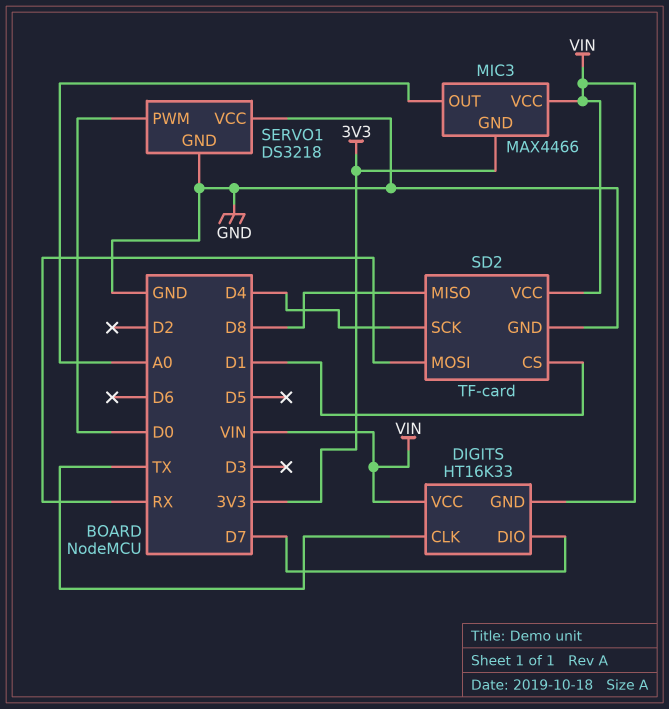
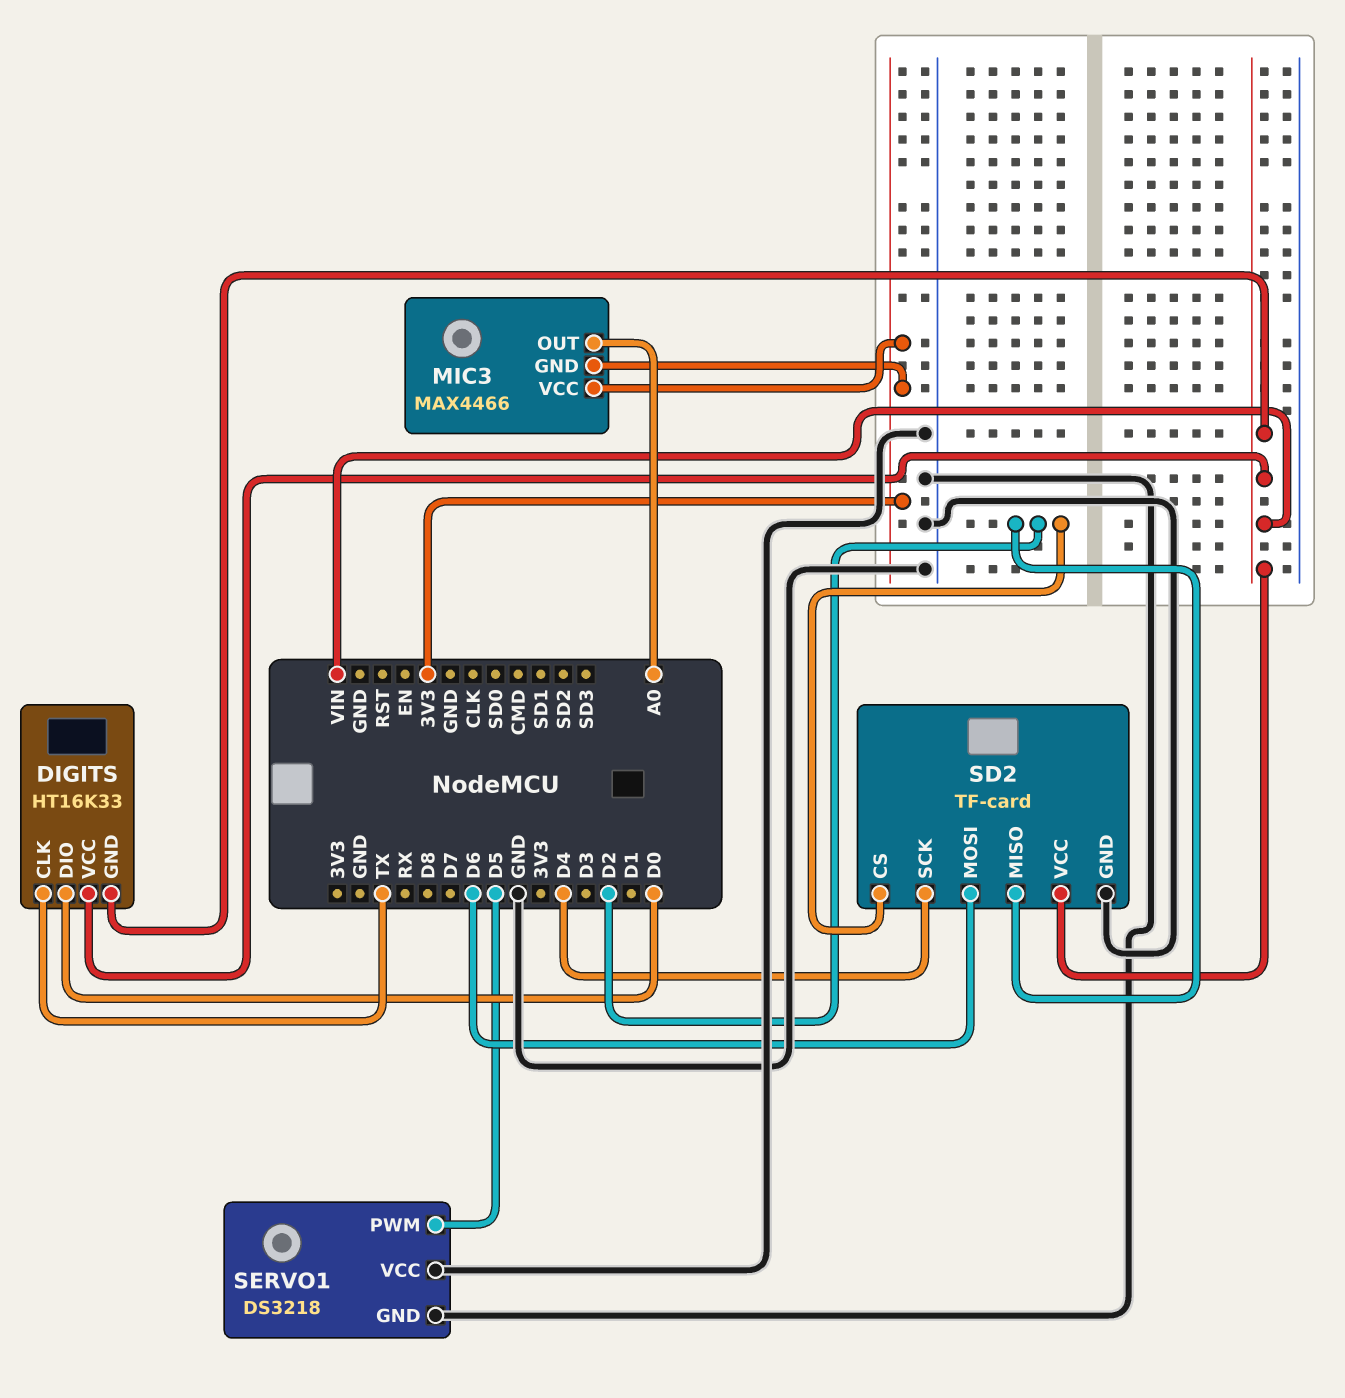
DIGITS pin DIO: D7 -> D0
MIC3 pin VCC: VIN -> 3V3
SD2 pin CS: D1 -> D2
SD2 pin MISO: D8 -> D2
SD2 pin MOSI: RX -> D6
SERVO1 pin PWM: D0 -> D5

